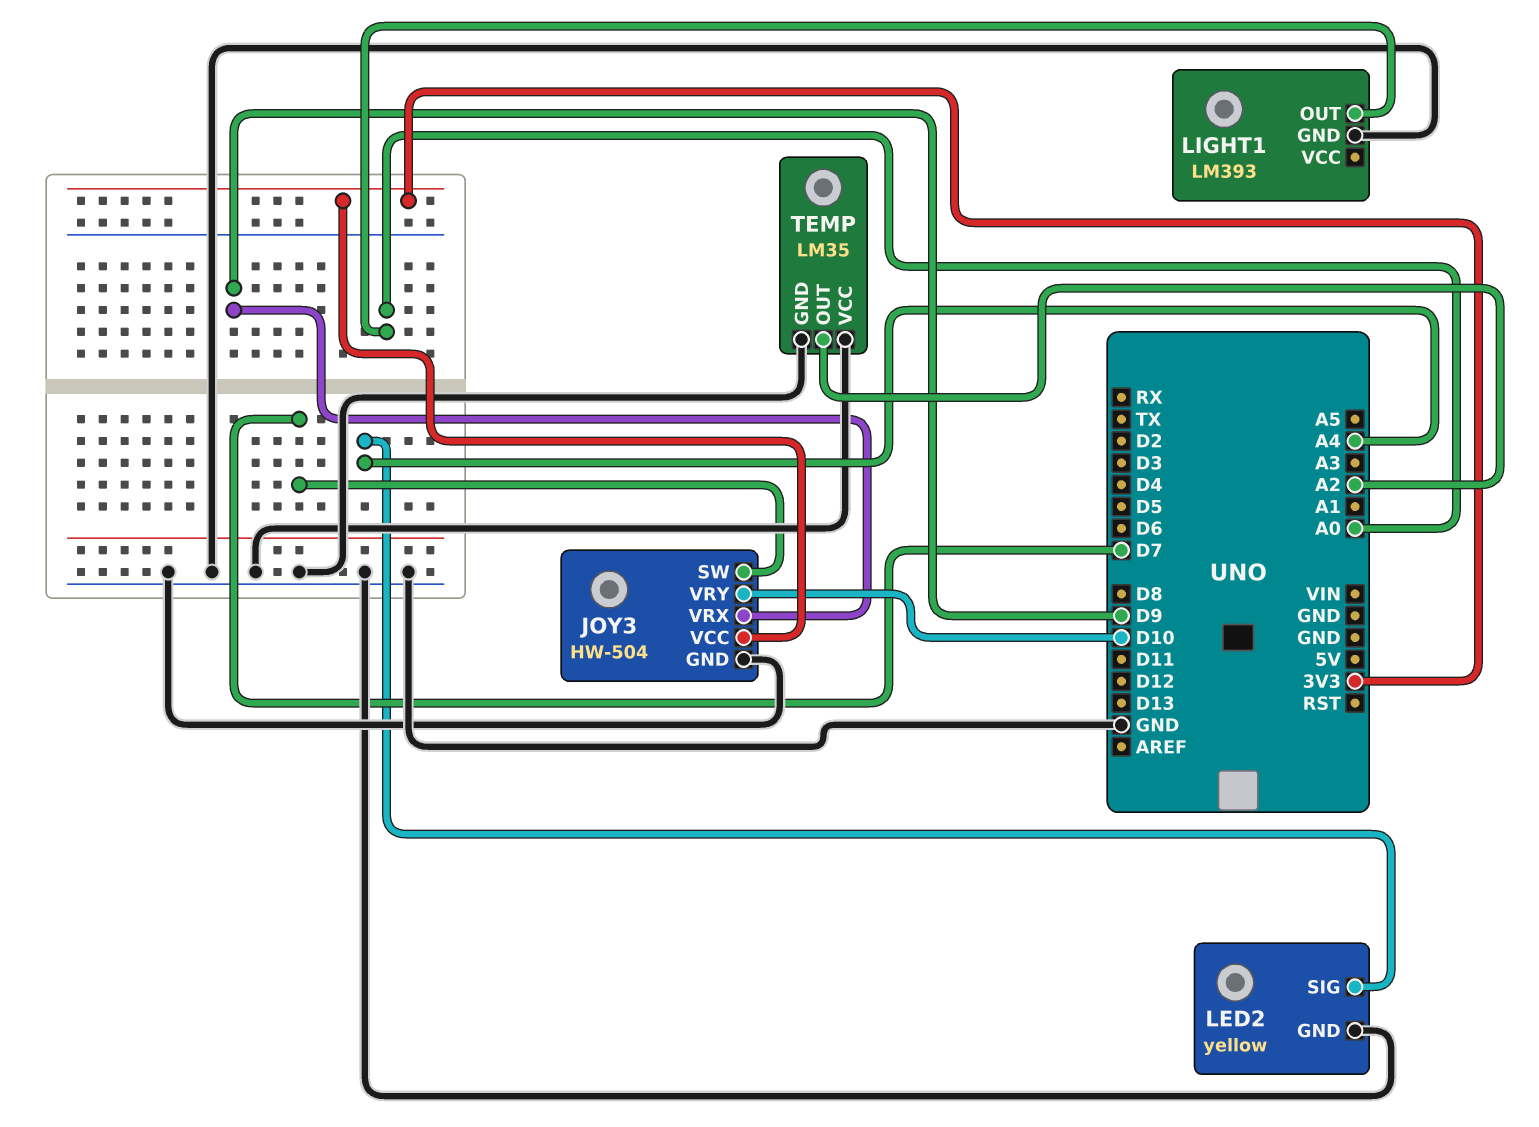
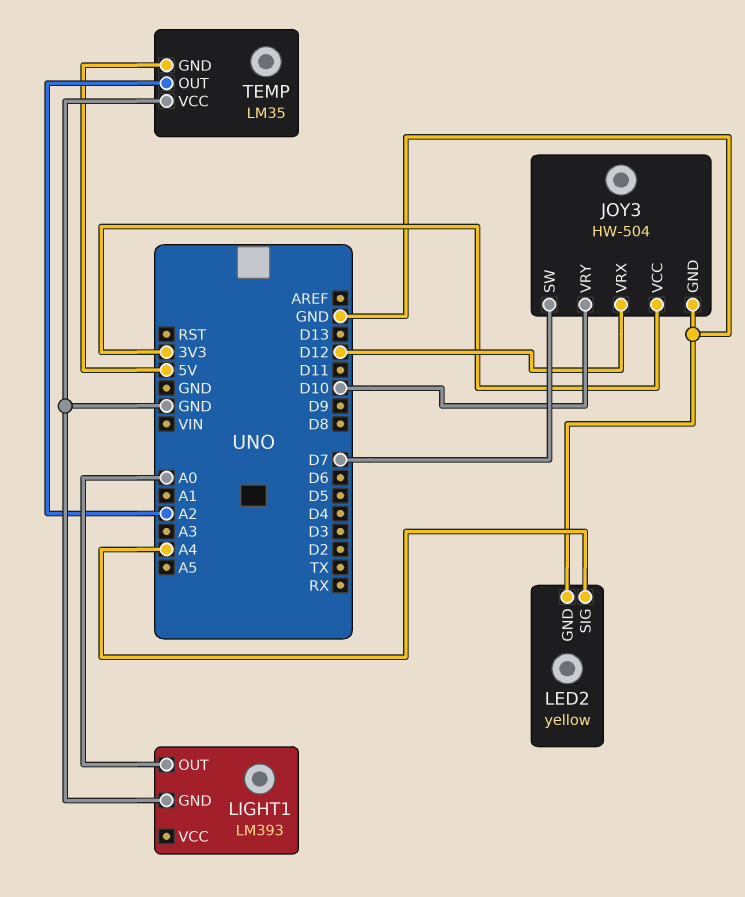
JOY3 pin VRX: D9 -> D12
TEMP pin GND: GND -> 5V

